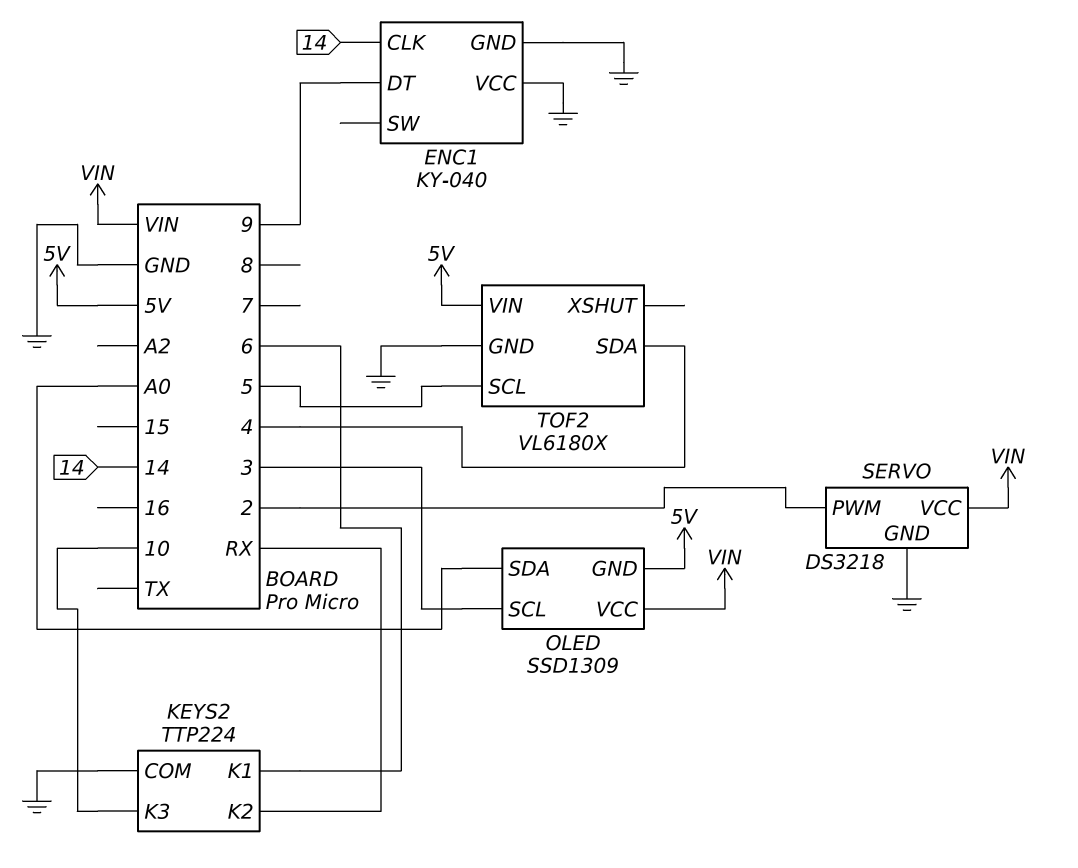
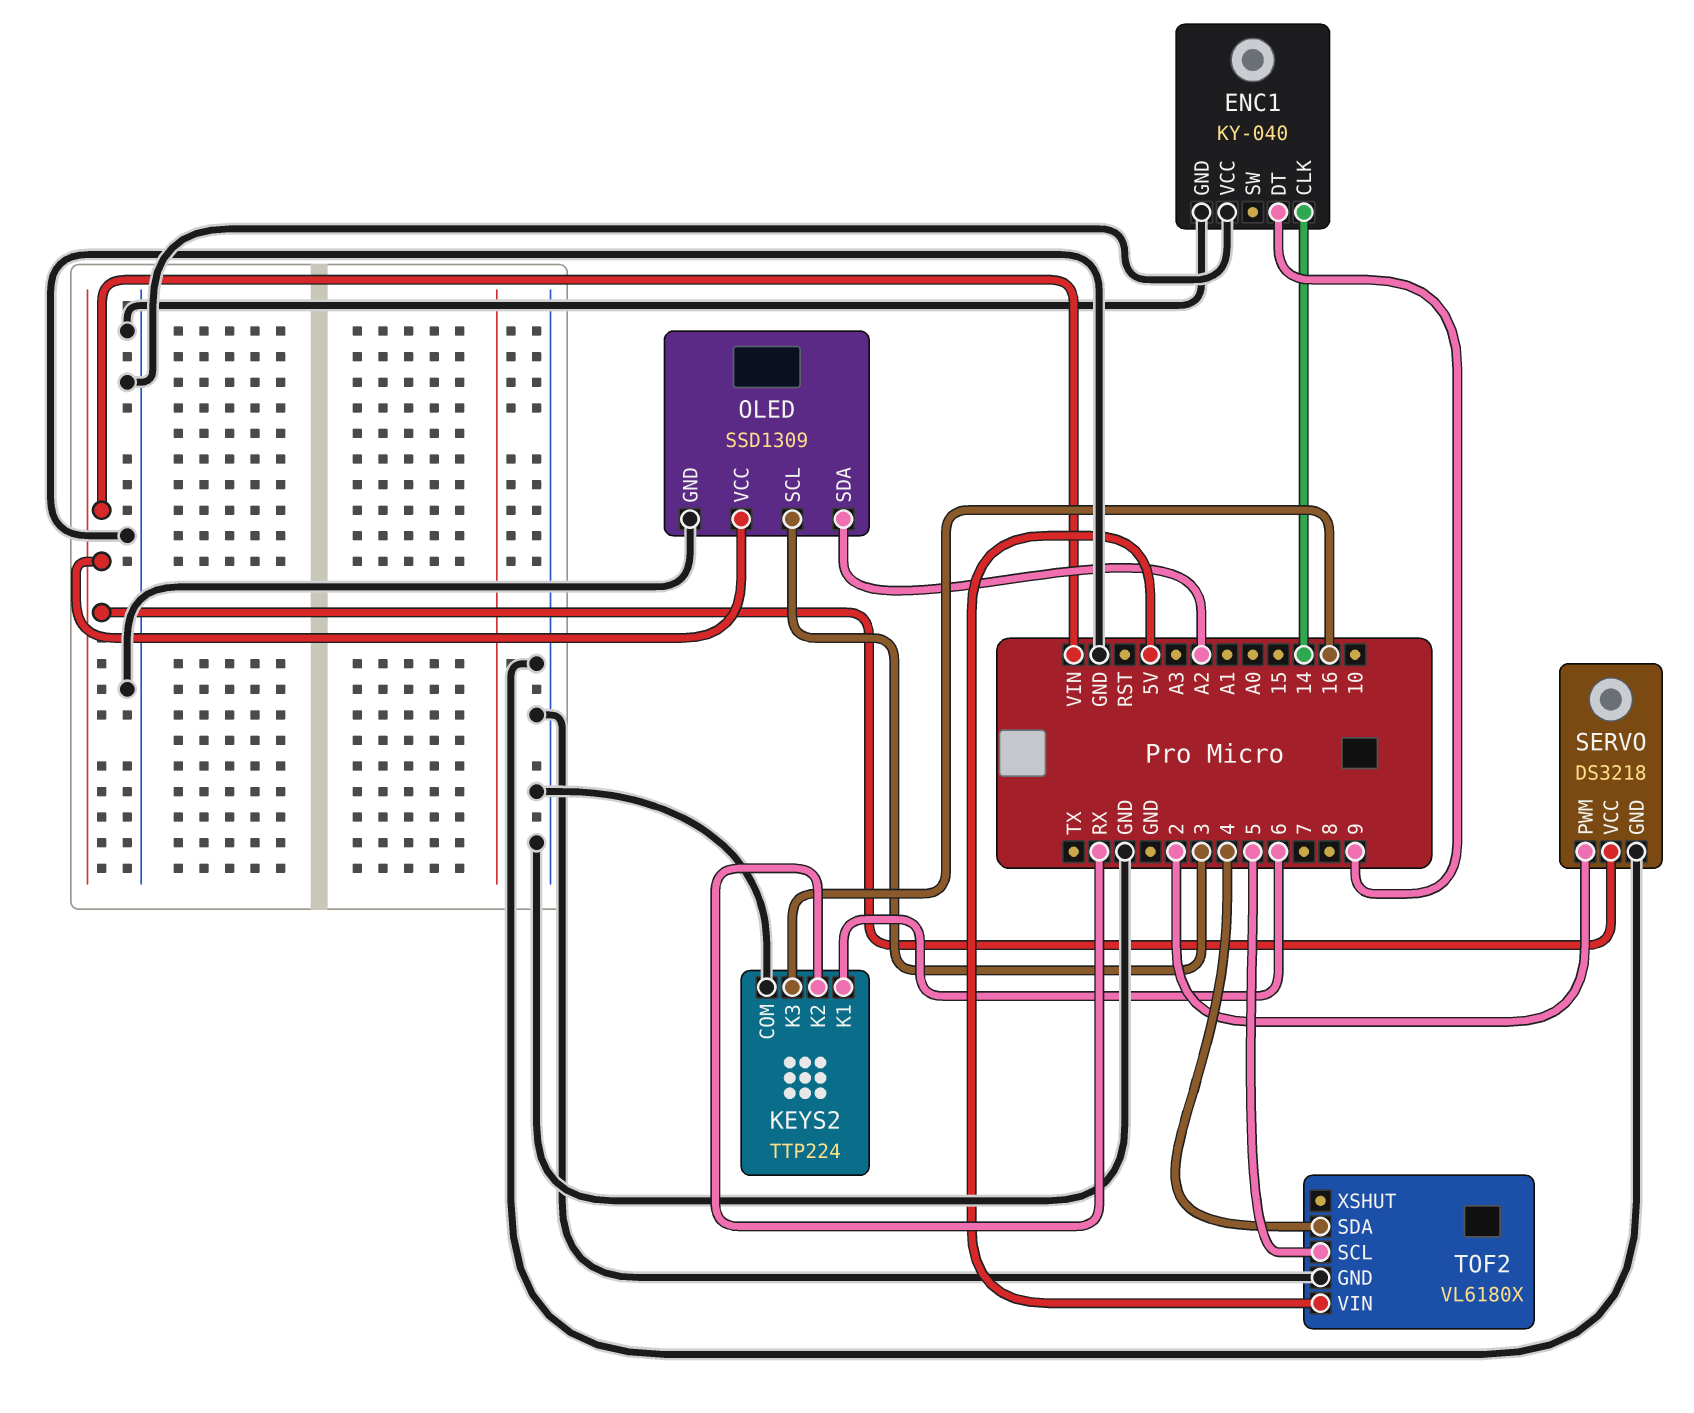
KEYS2 pin K3: 10 -> 16
OLED pin GND: 5V -> GND
OLED pin SDA: A0 -> A2

